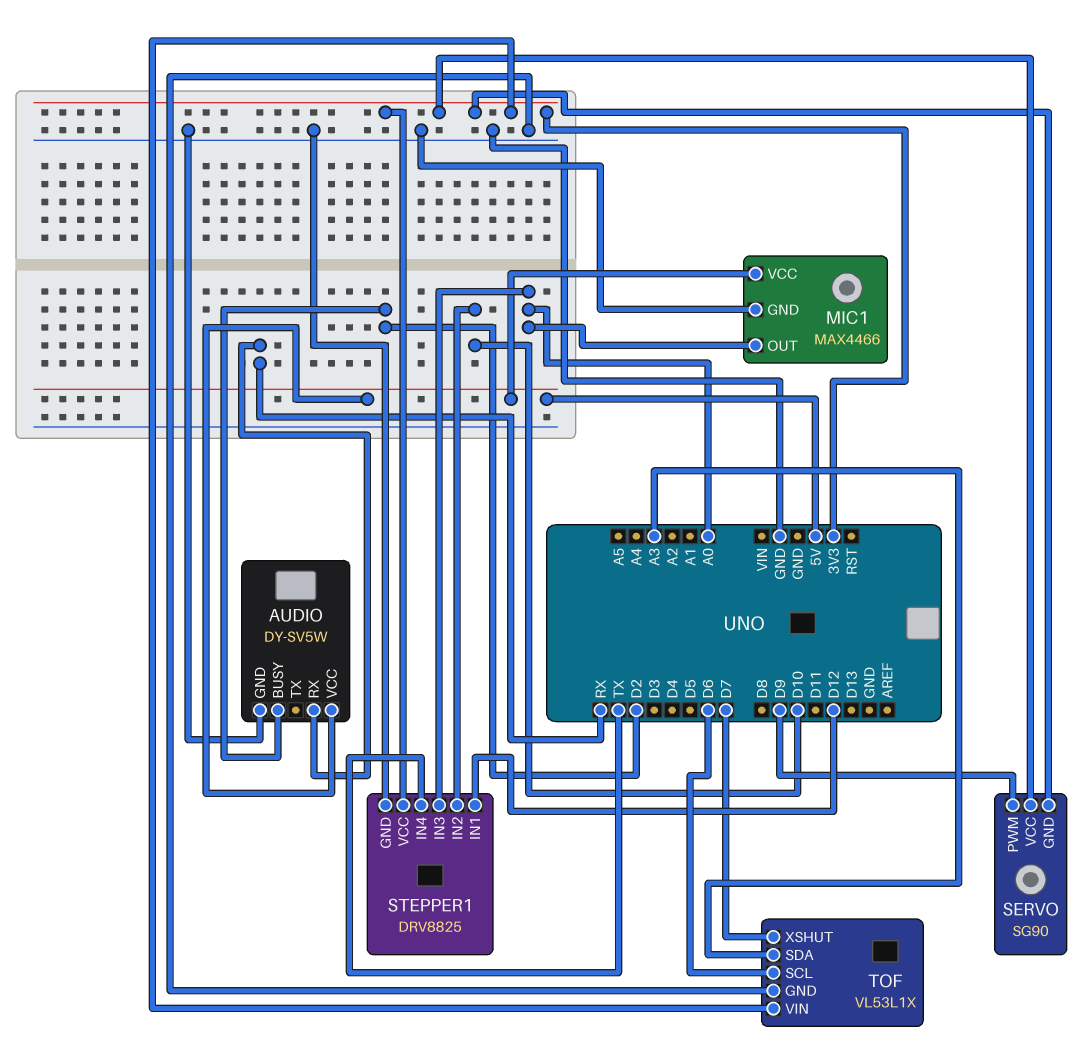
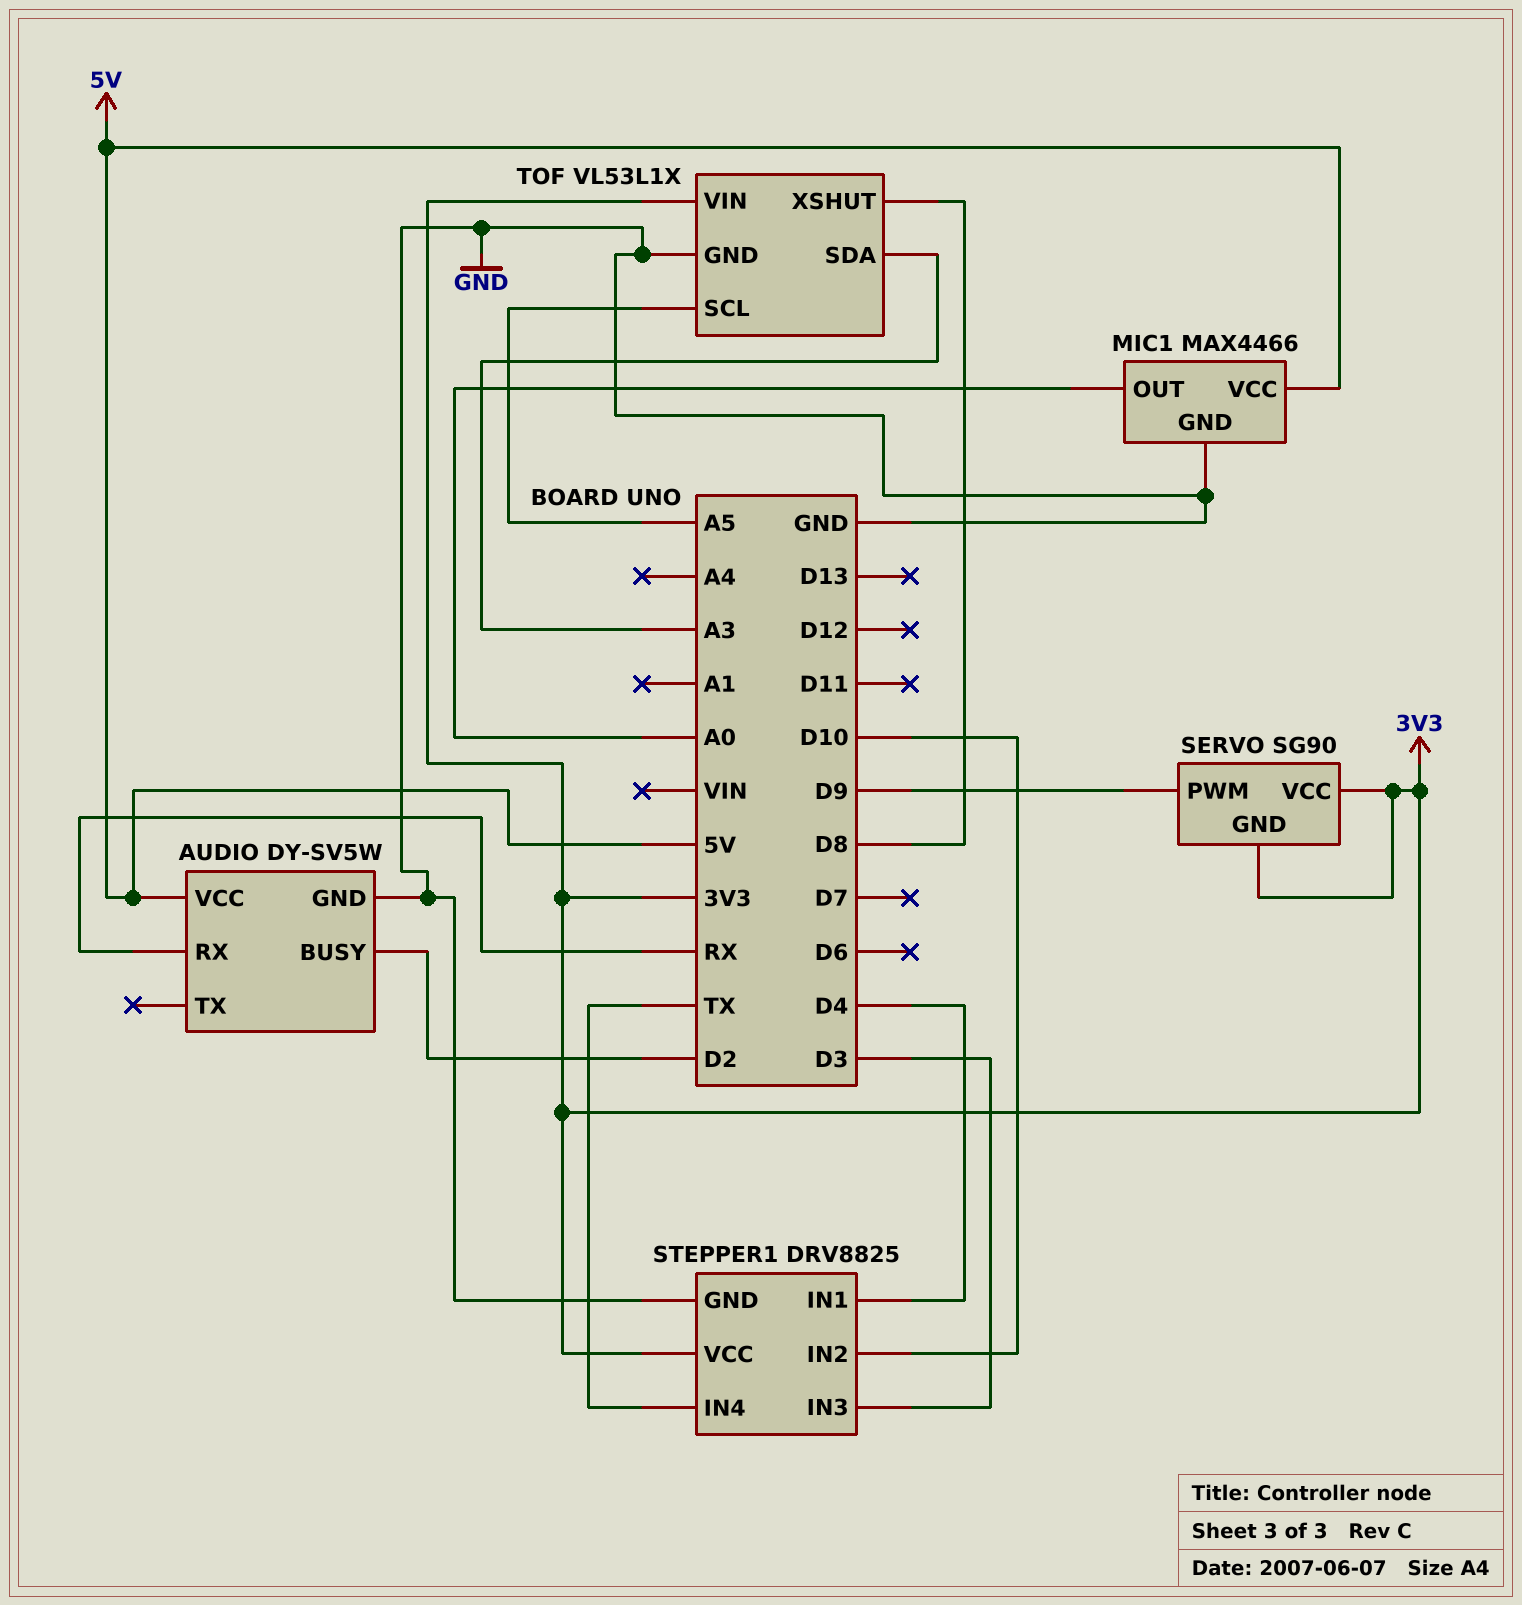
STEPPER1 pin IN1: D12 -> D4
STEPPER1 pin IN3: A0 -> D3
TOF pin SCL: D6 -> A5
TOF pin XSHUT: D7 -> D8

